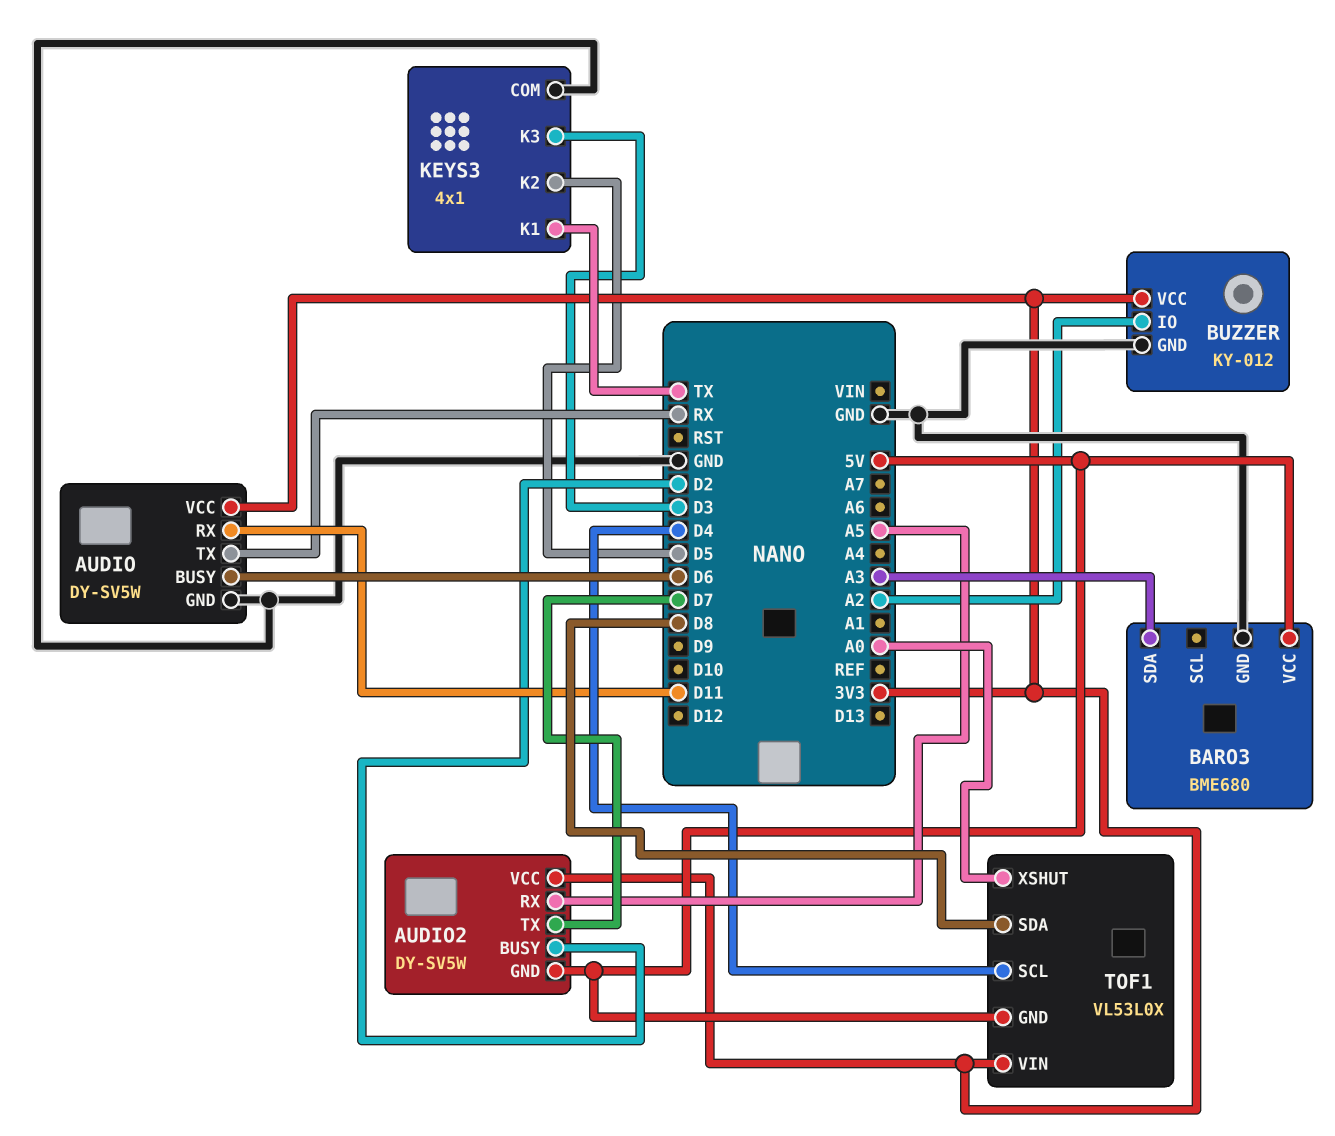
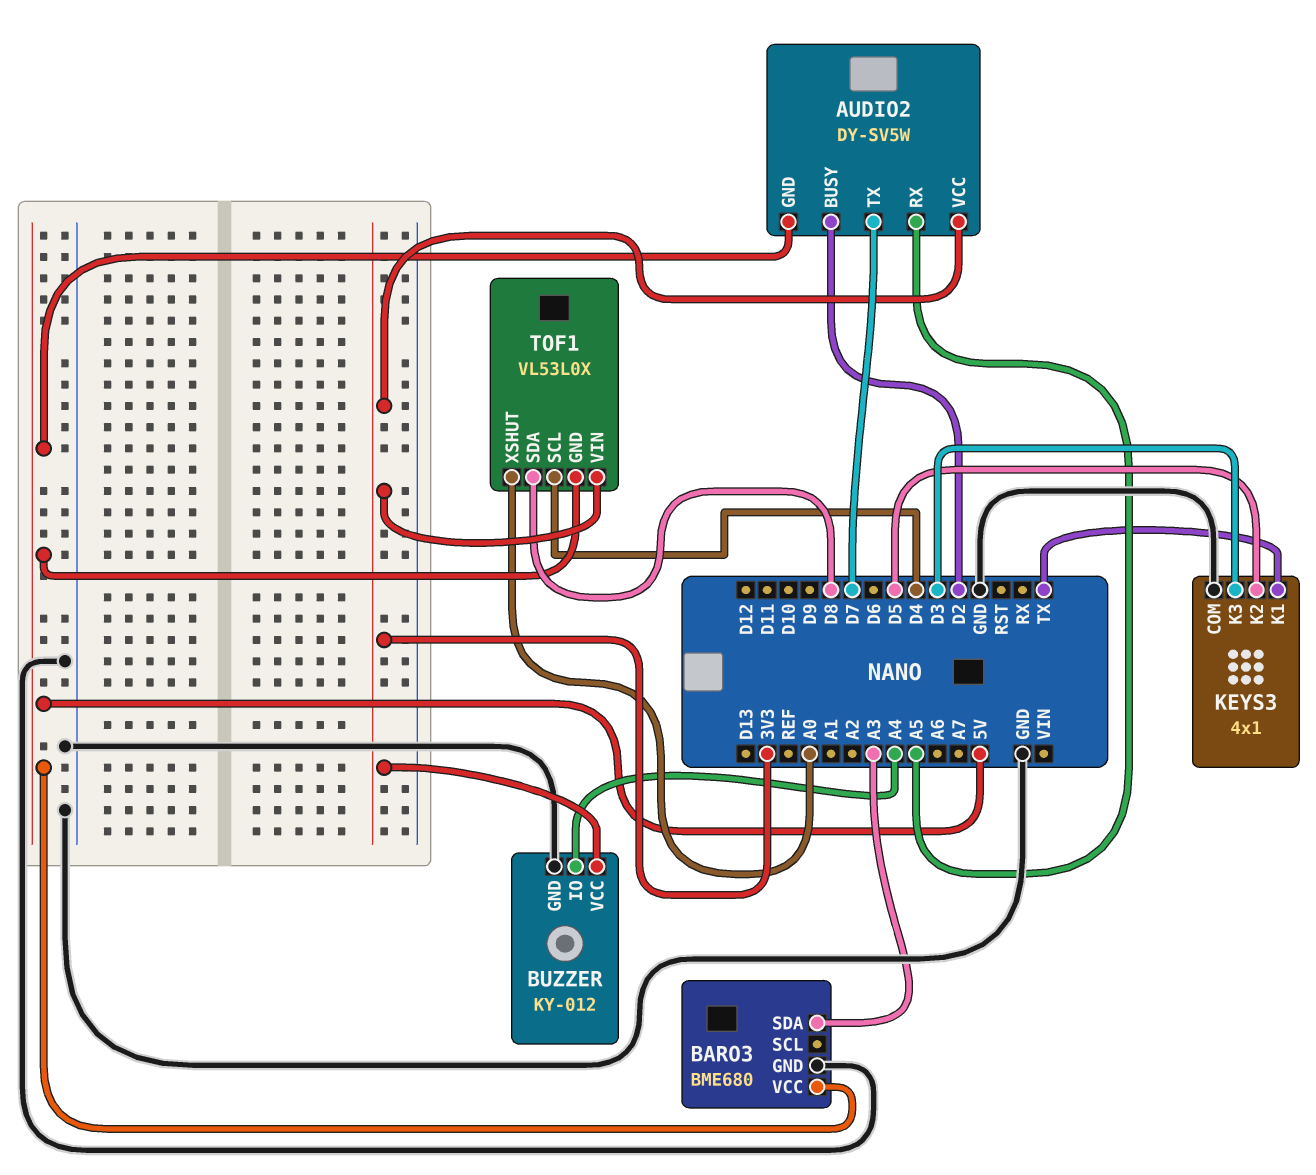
AUDIO: DY-SV5W -> none
AUDIO pin BUSY: D6 -> none
AUDIO pin GND: GND -> none
AUDIO pin RX: D11 -> none
AUDIO pin TX: RX -> none
AUDIO pin VCC: 3V3 -> none
BUZZER pin IO: A2 -> A4

